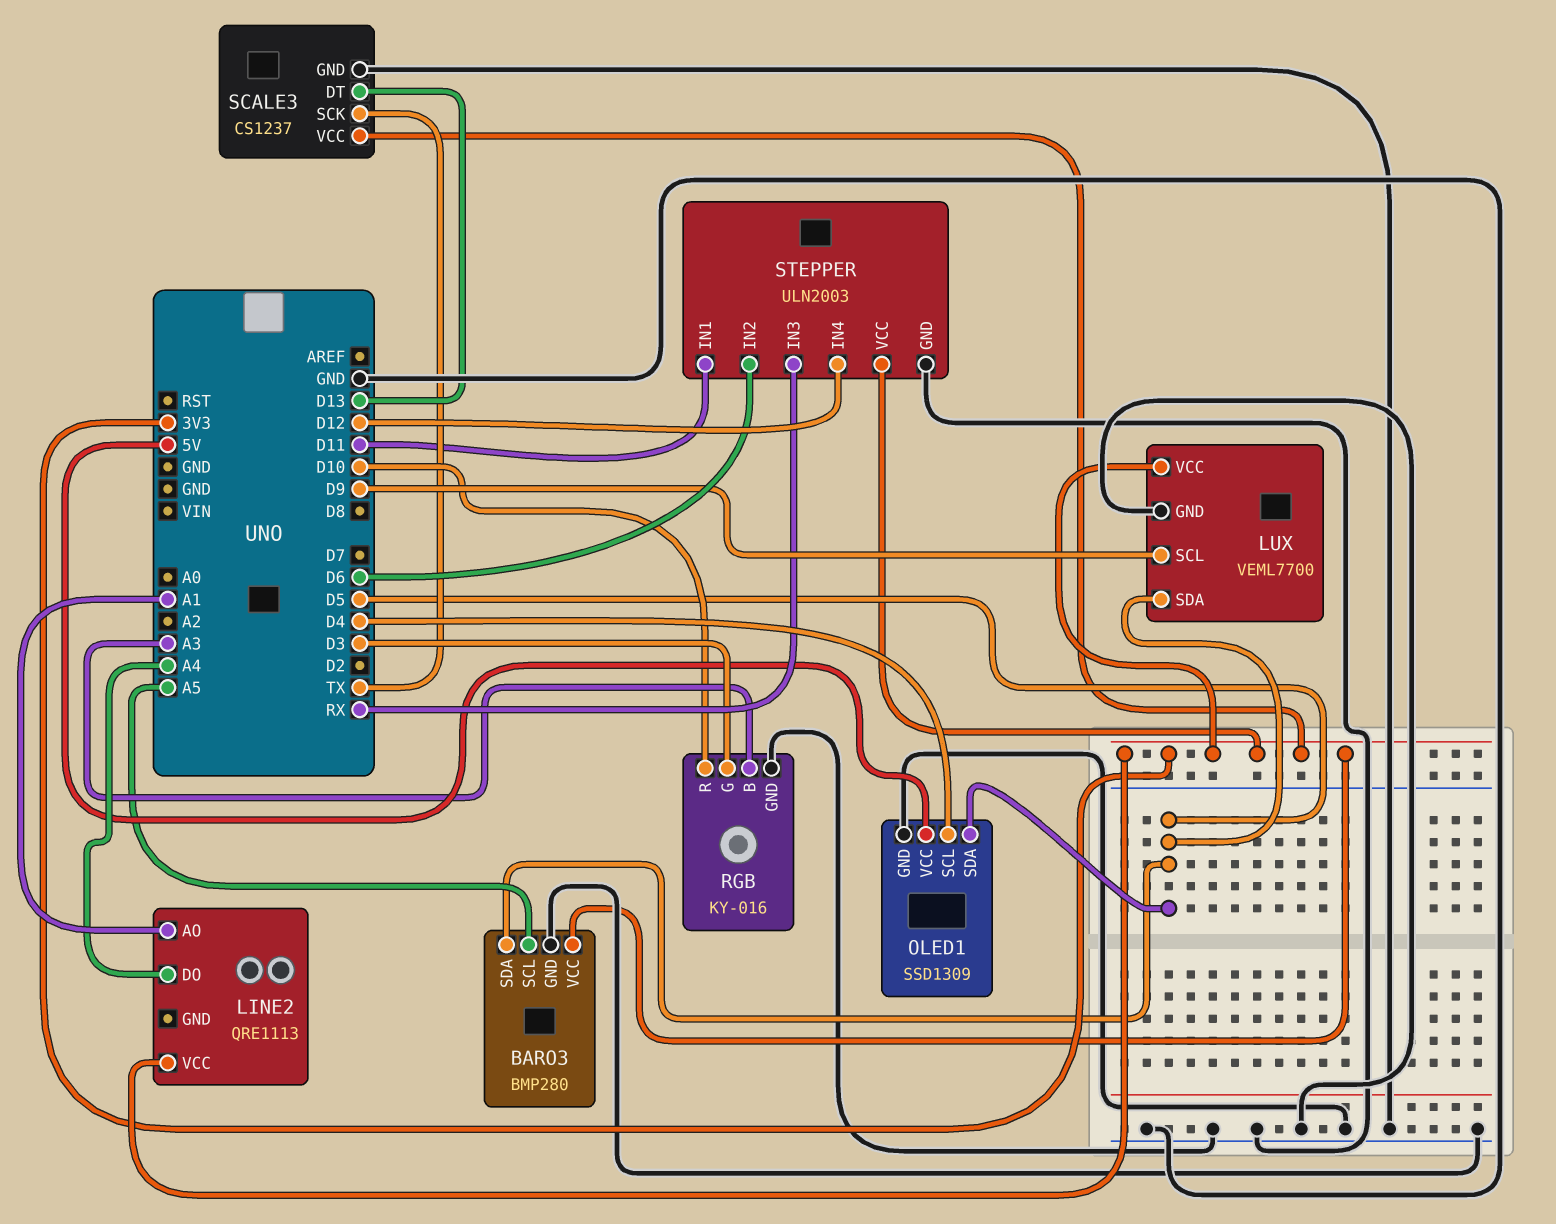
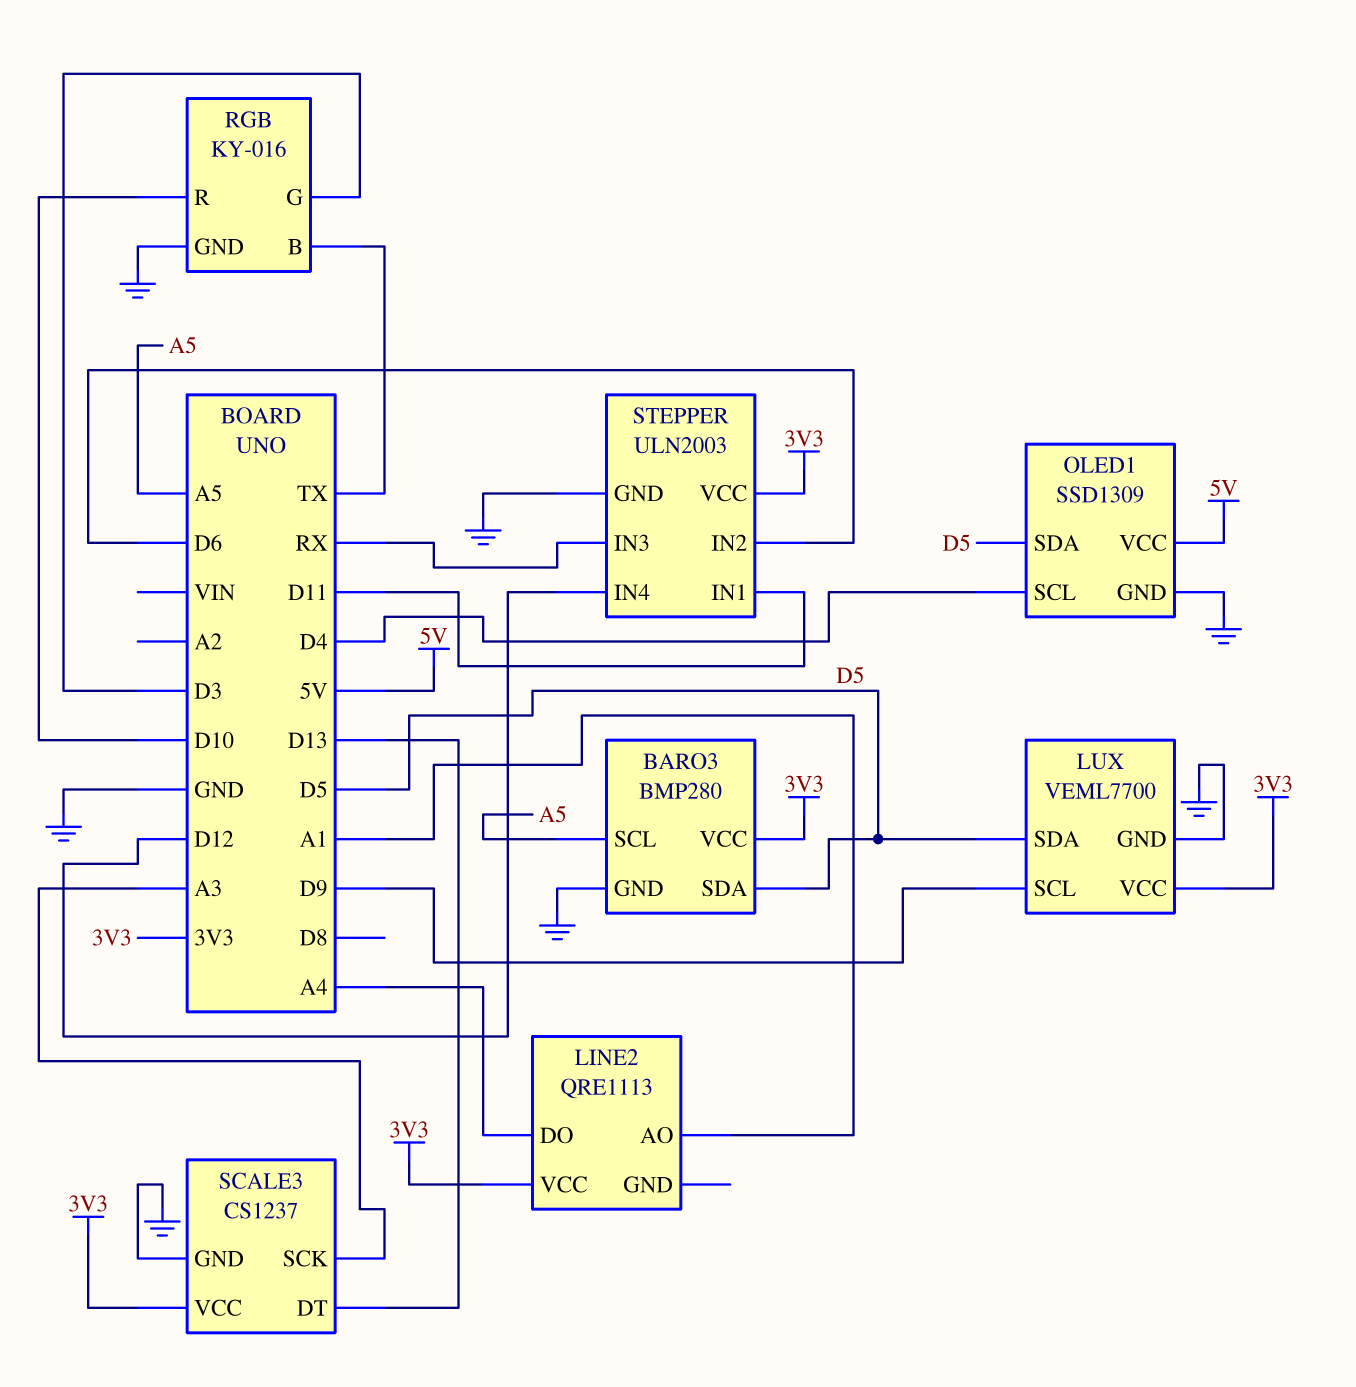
RGB pin B: A3 -> TX
SCALE3 pin SCK: TX -> A3

